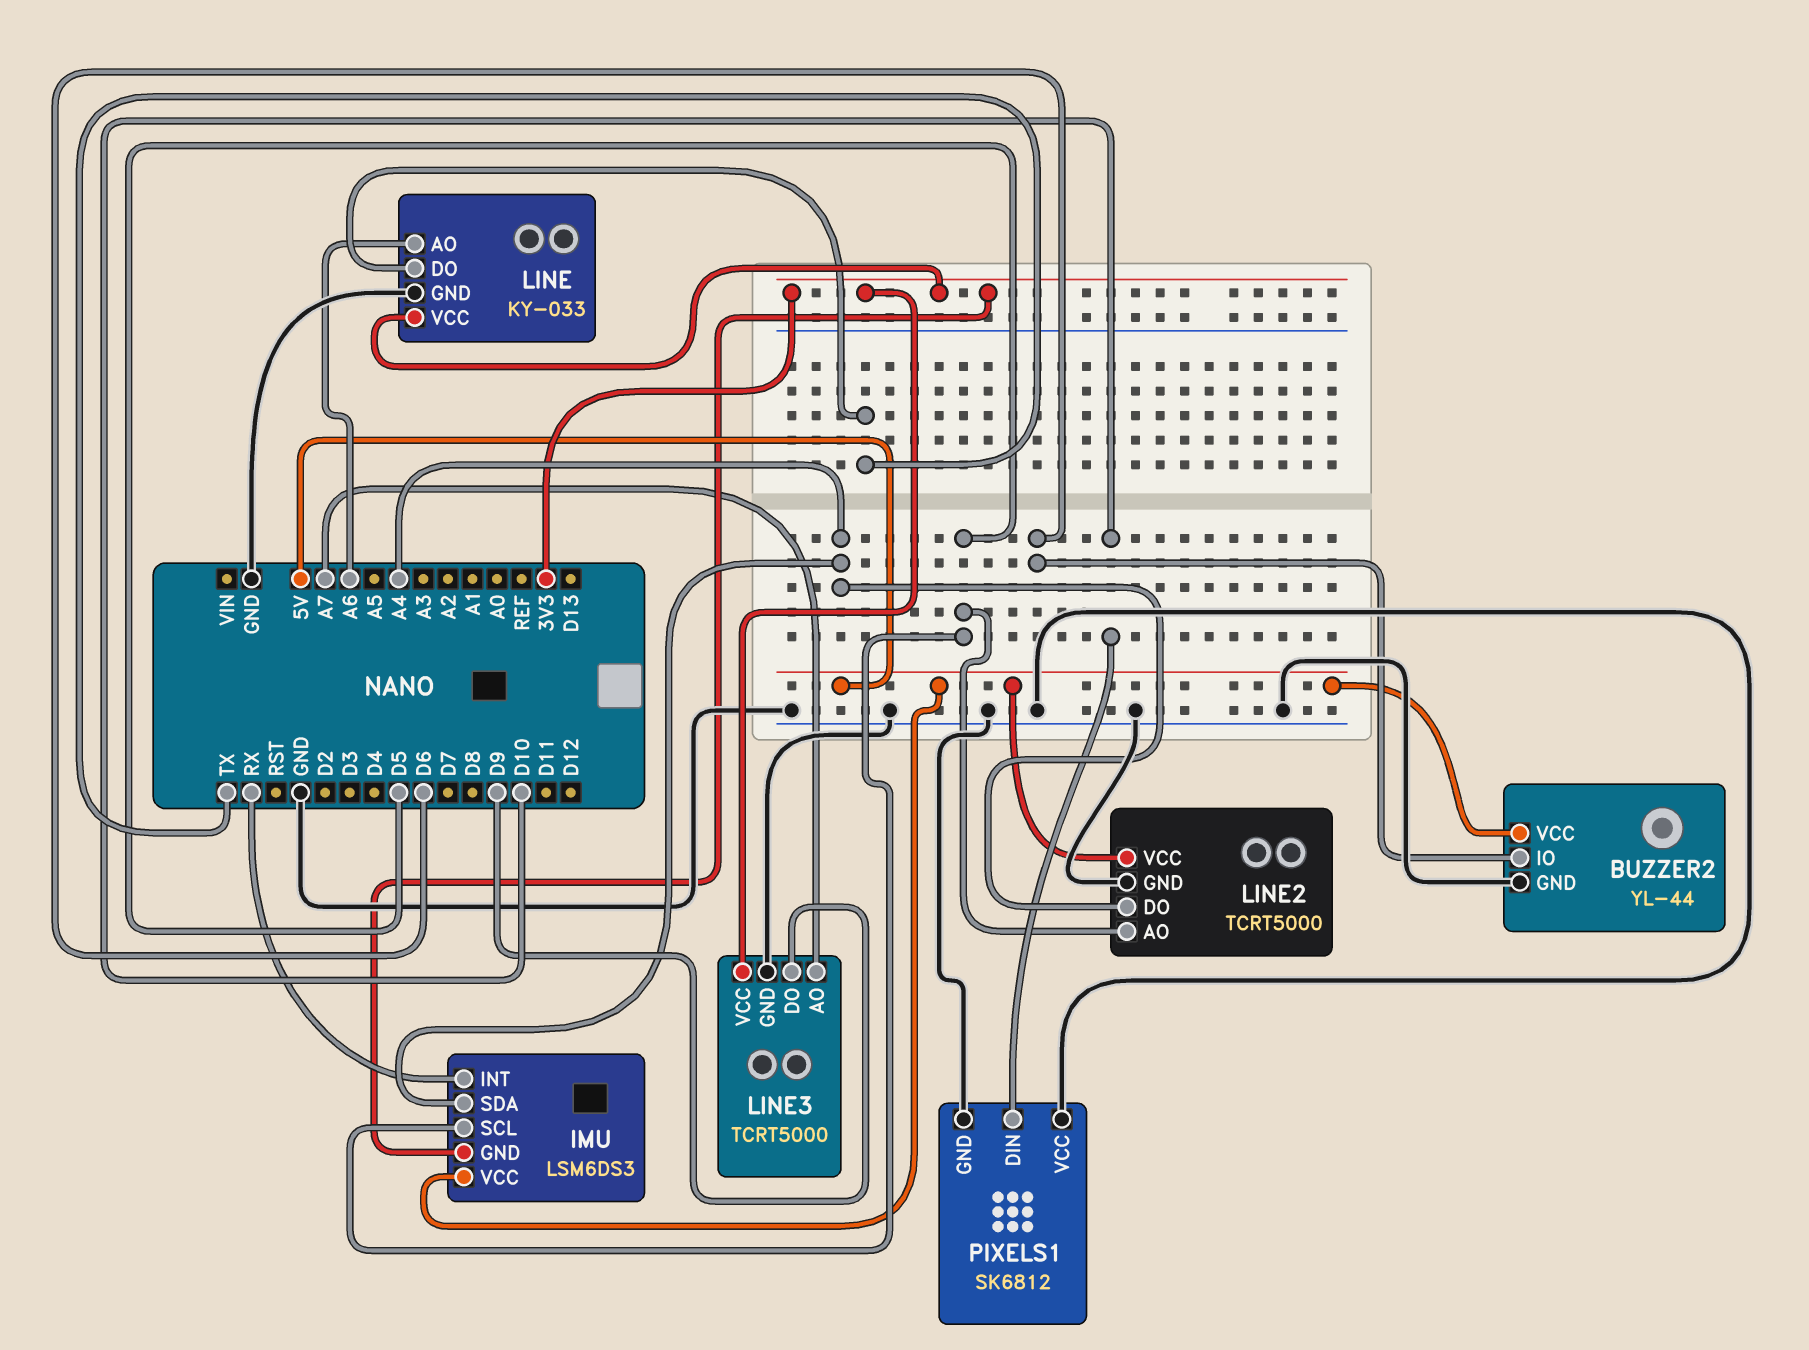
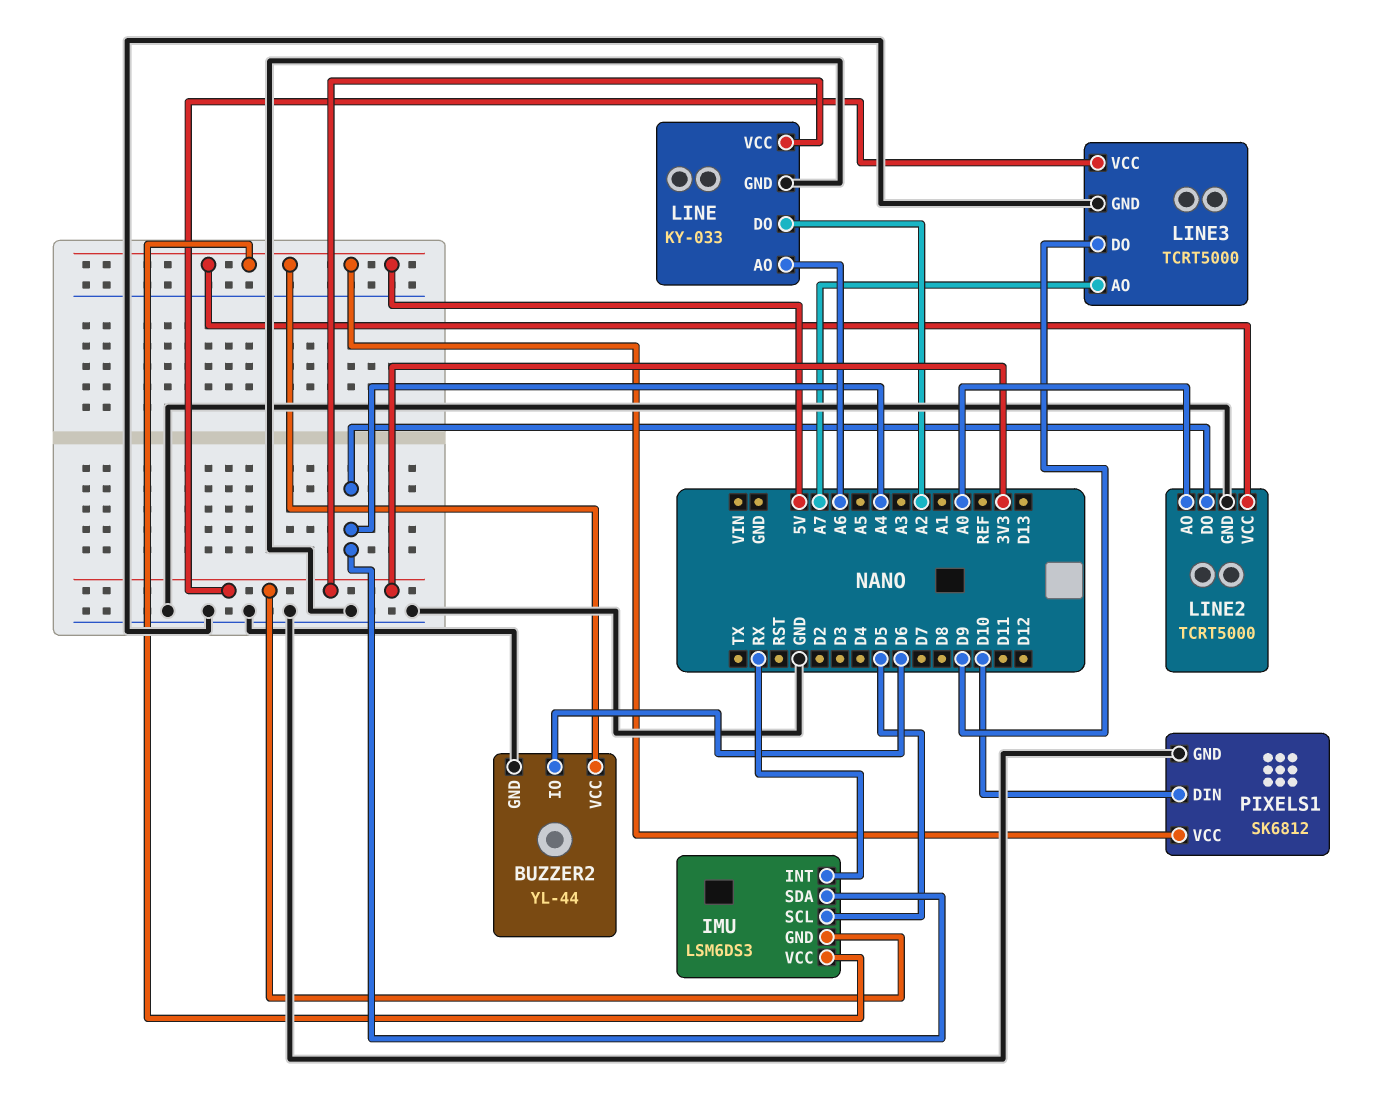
LINE pin DO: TX -> A2
LINE2 pin AO: D5 -> A0
PIXELS1 pin VCC: GND -> 5V

